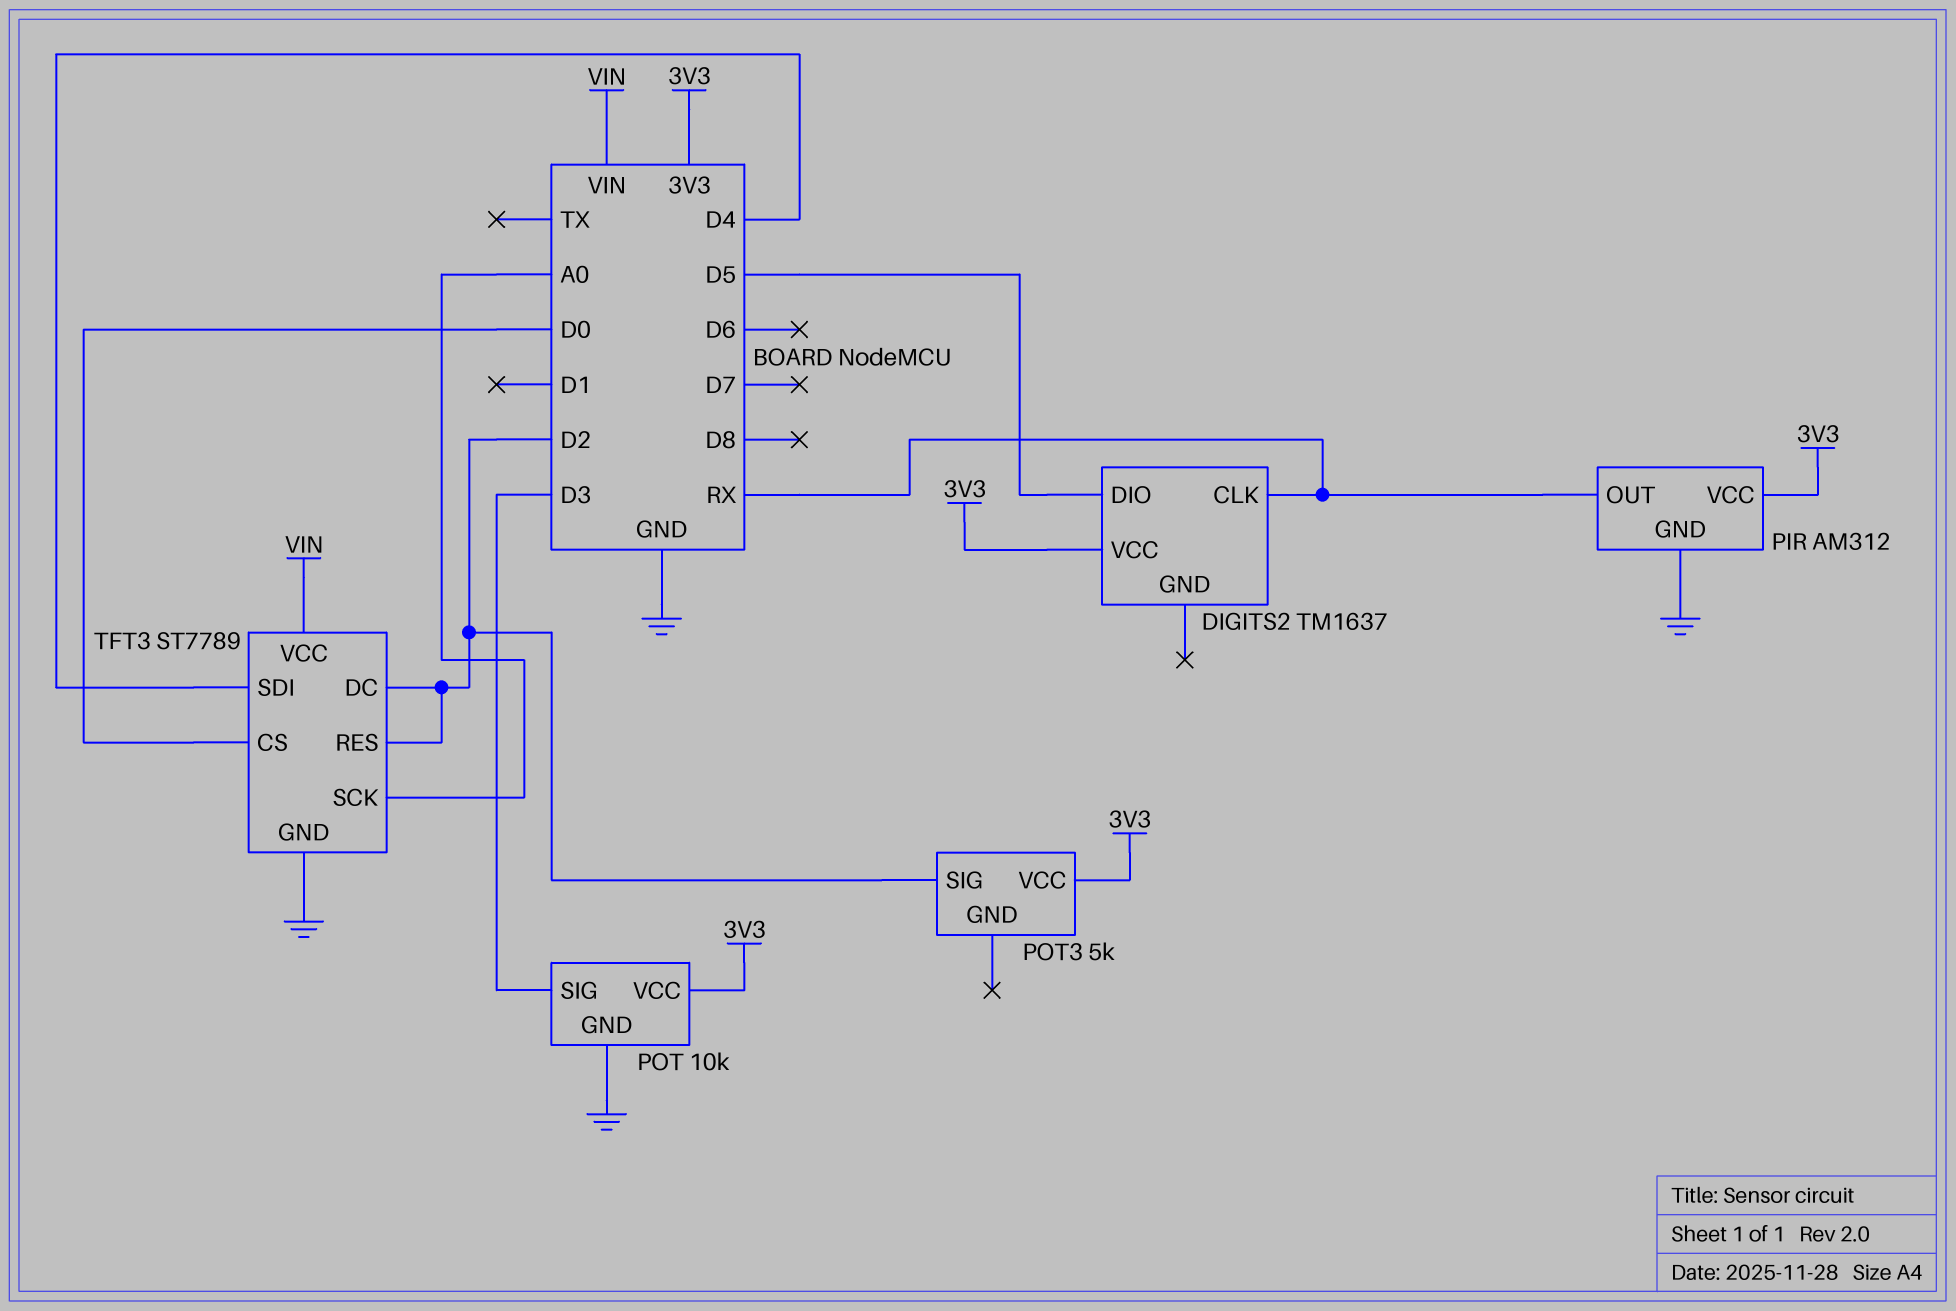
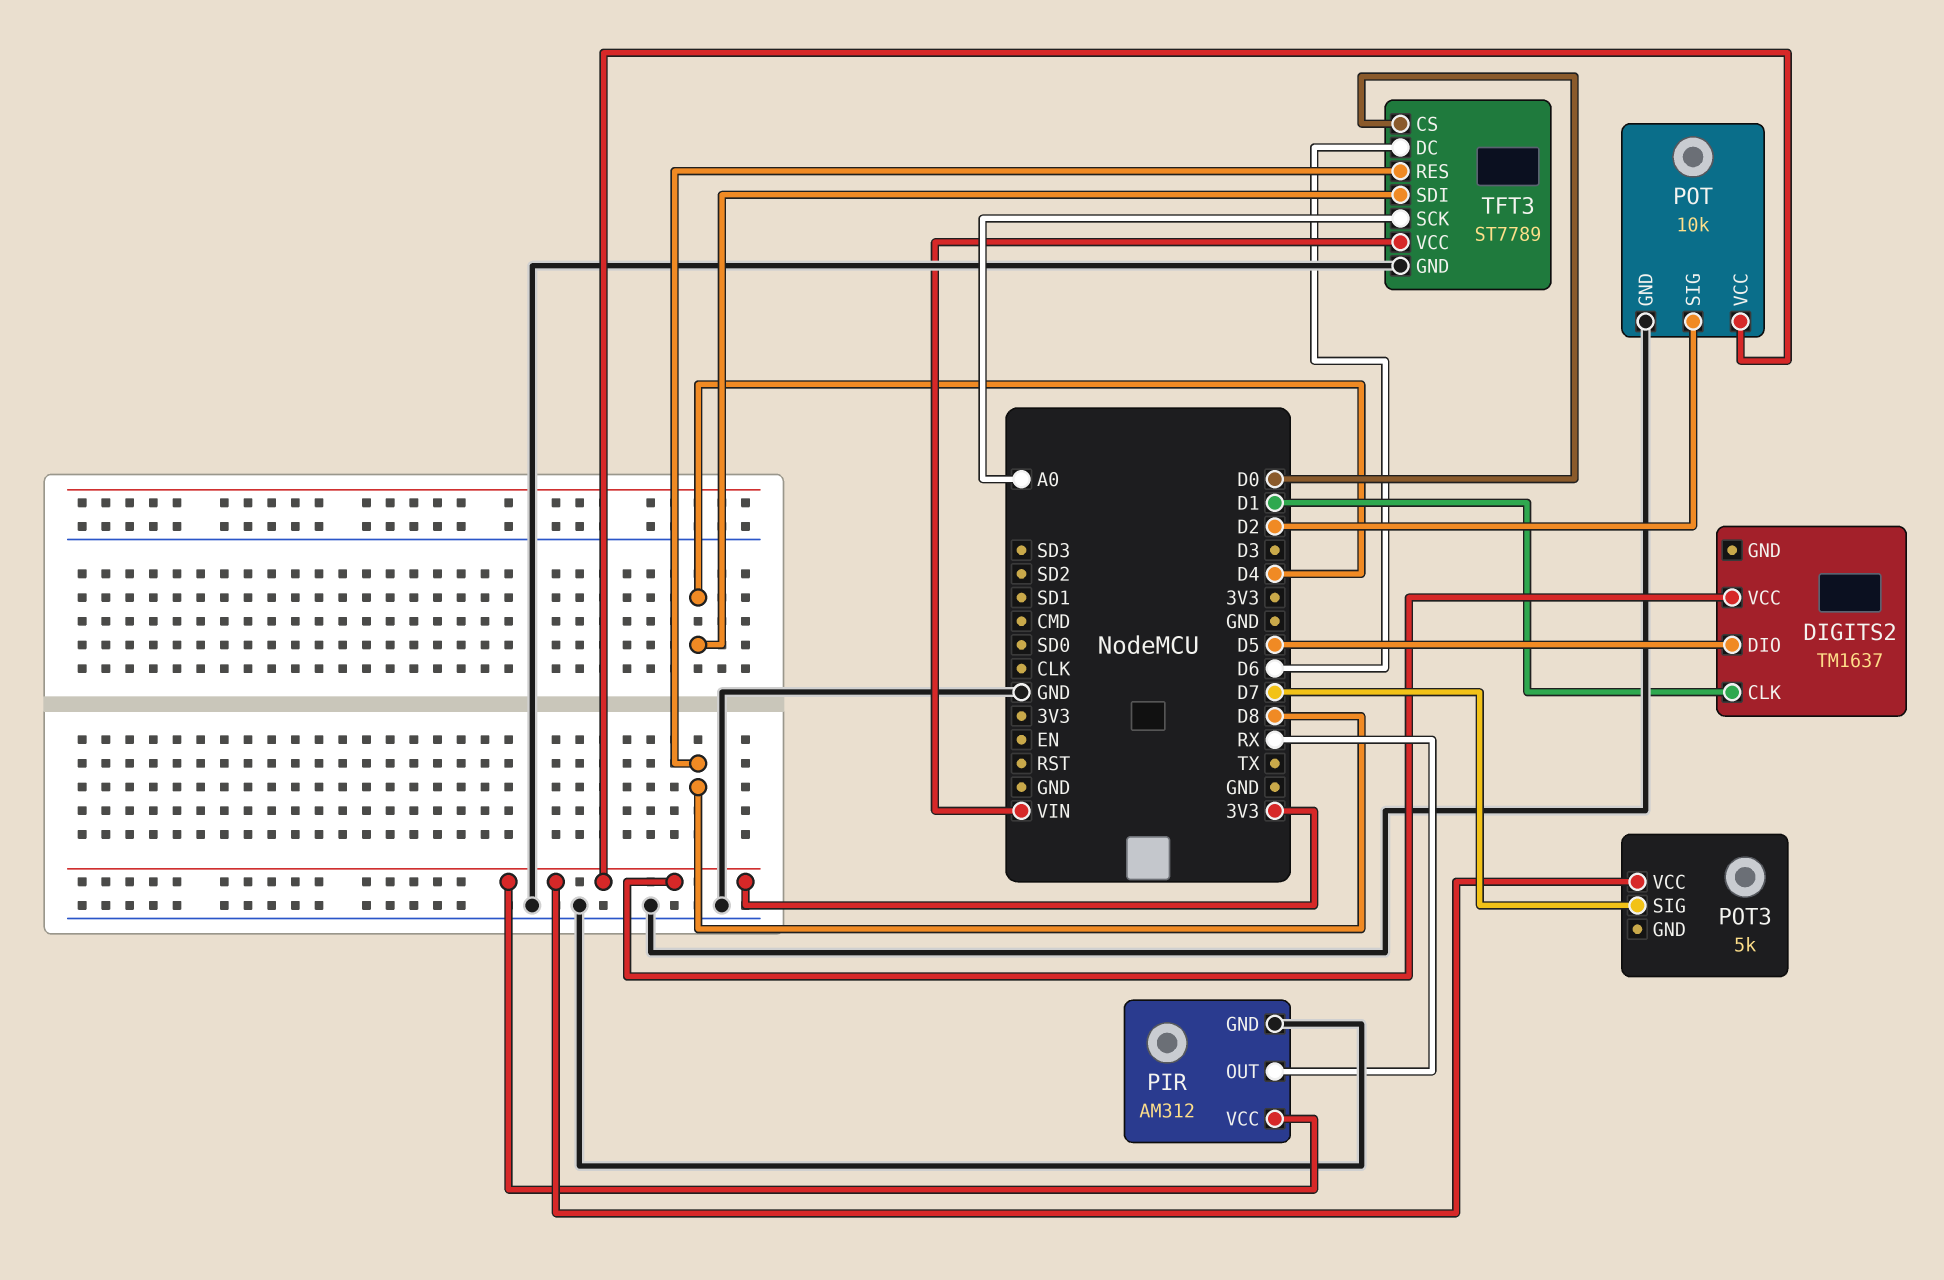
DIGITS2 pin CLK: RX -> D1
POT pin SIG: D3 -> D2
POT3 pin SIG: D2 -> D7
TFT3 pin DC: D2 -> D6
TFT3 pin RES: D2 -> D8

